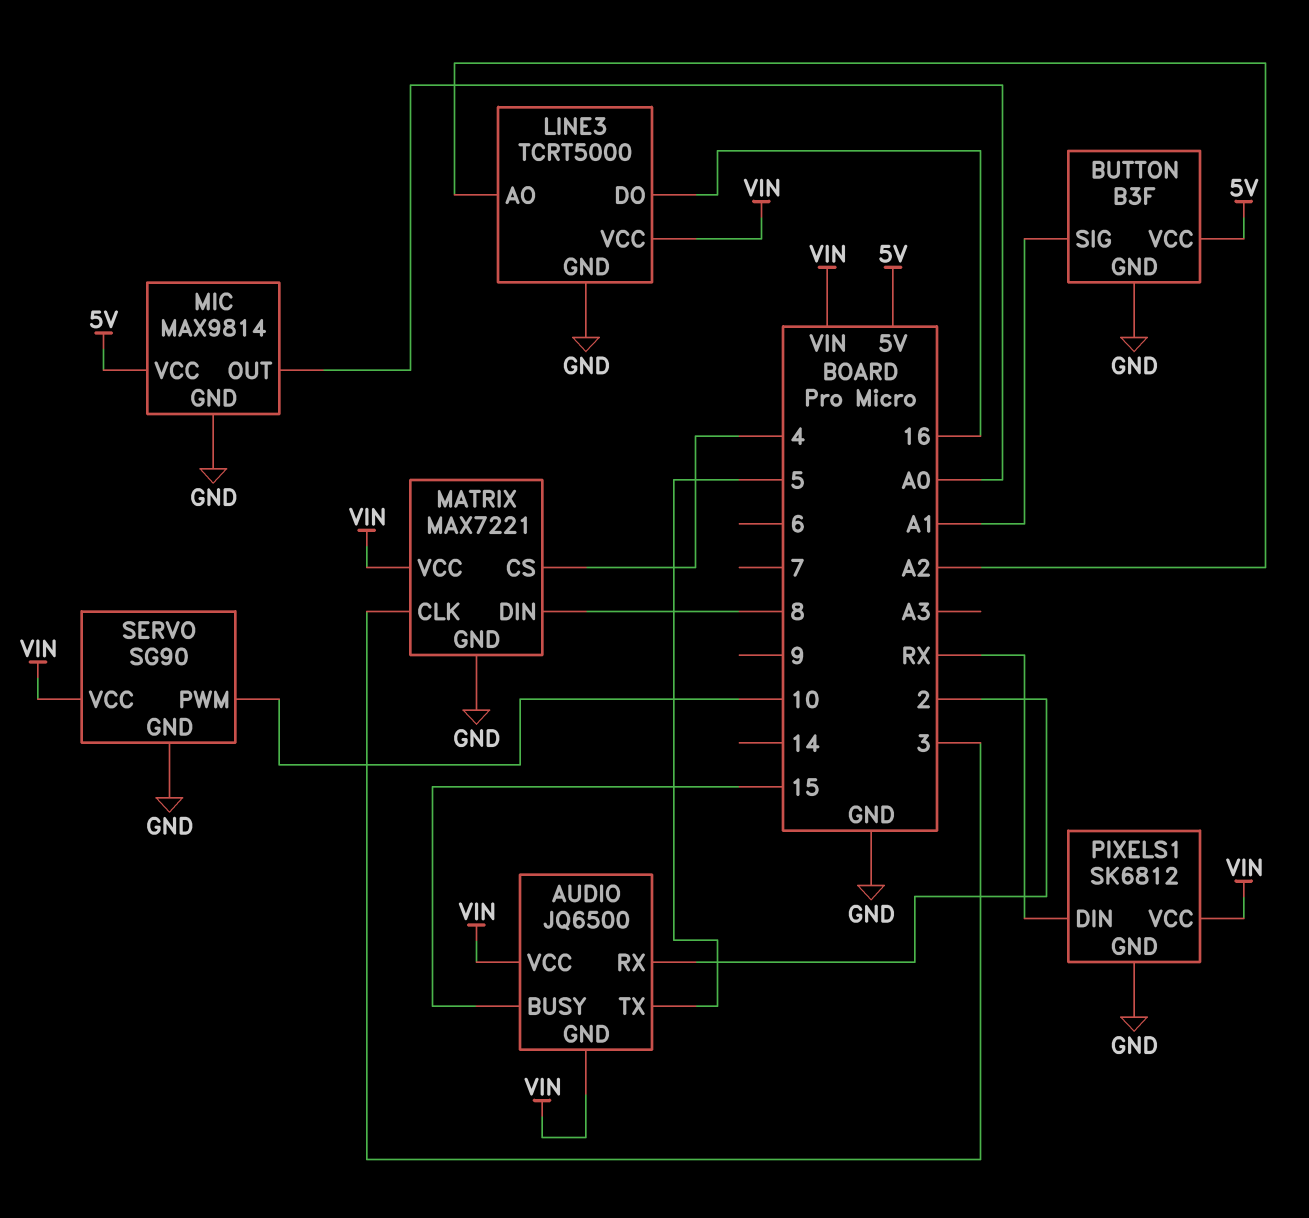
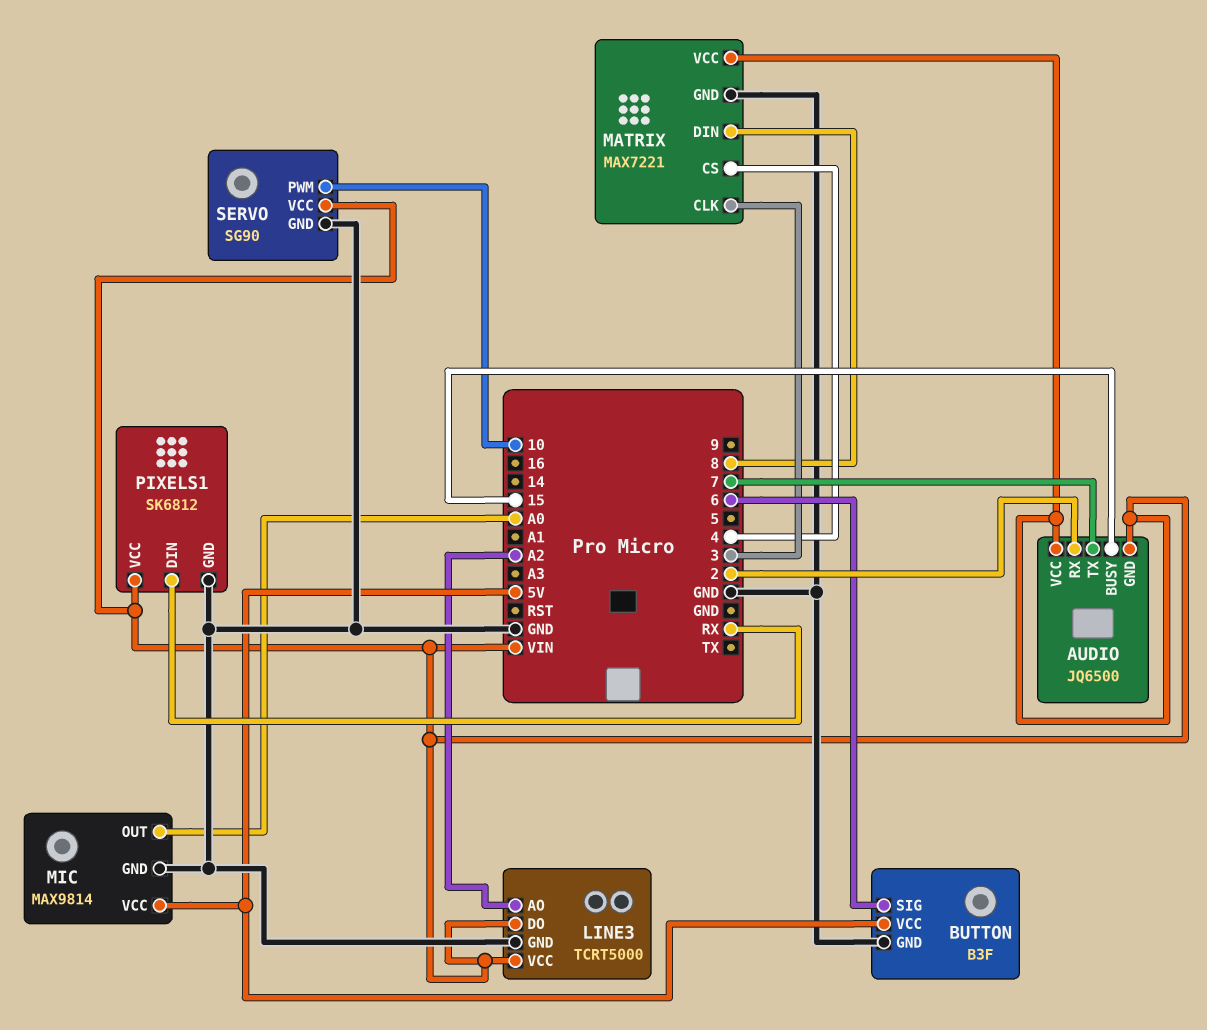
AUDIO pin TX: 5 -> 7
BUTTON pin SIG: A1 -> 6
LINE3 pin DO: 16 -> VIN

